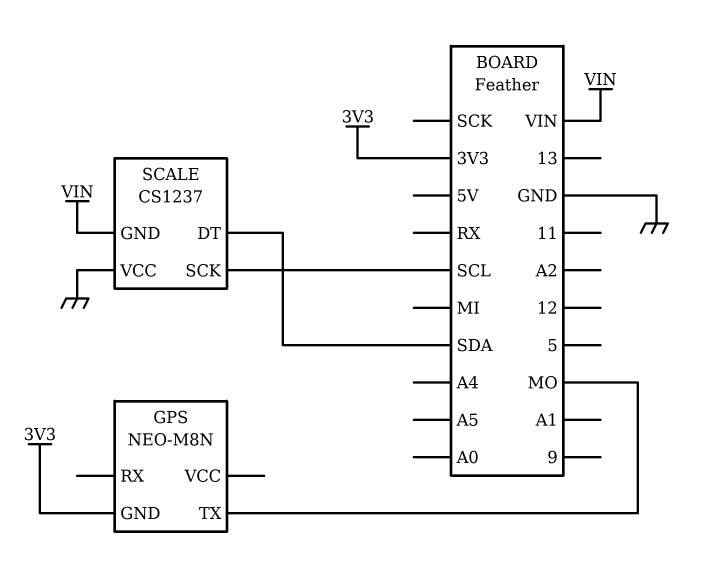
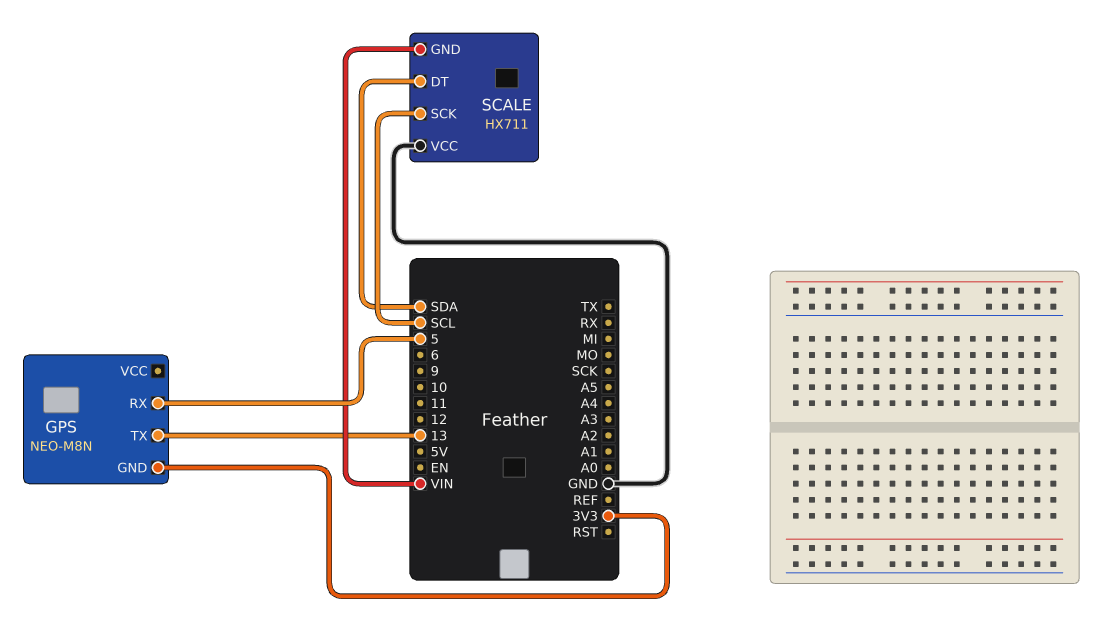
GPS pin RX: none -> 5
GPS pin TX: MO -> 13
SCALE: CS1237 -> HX711

